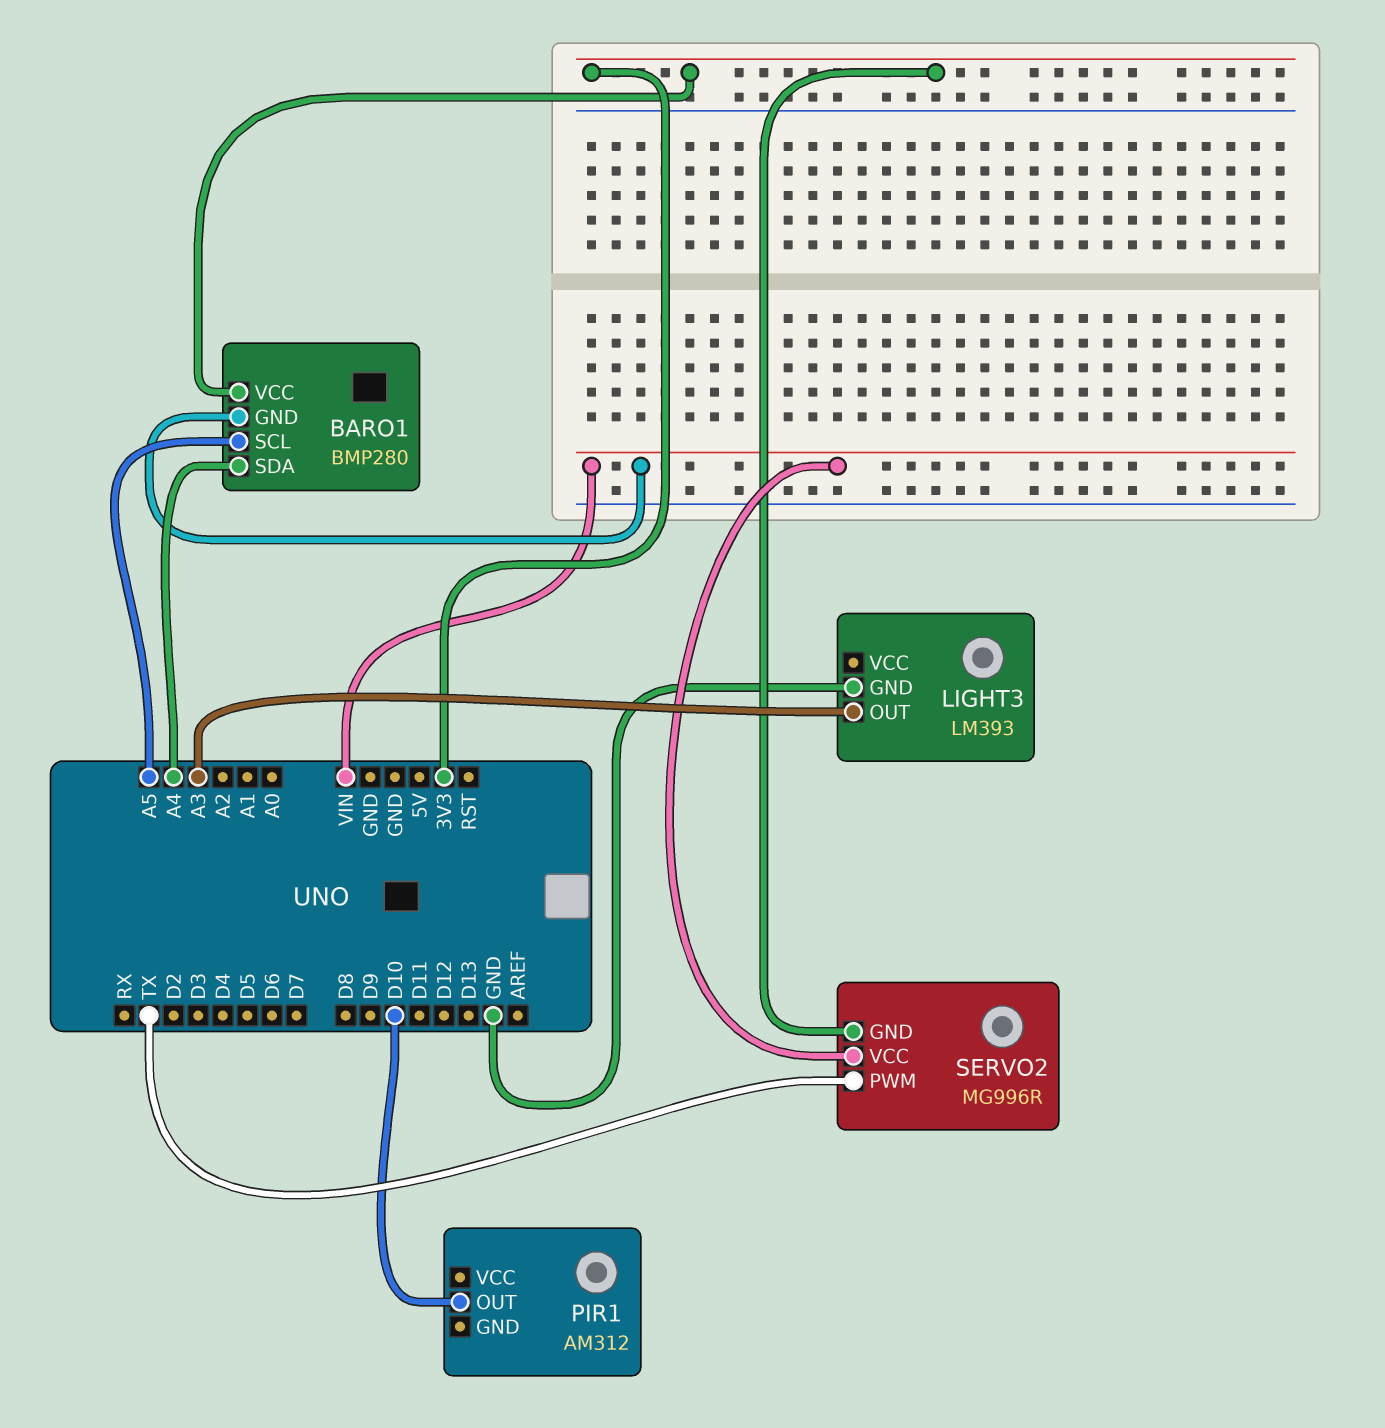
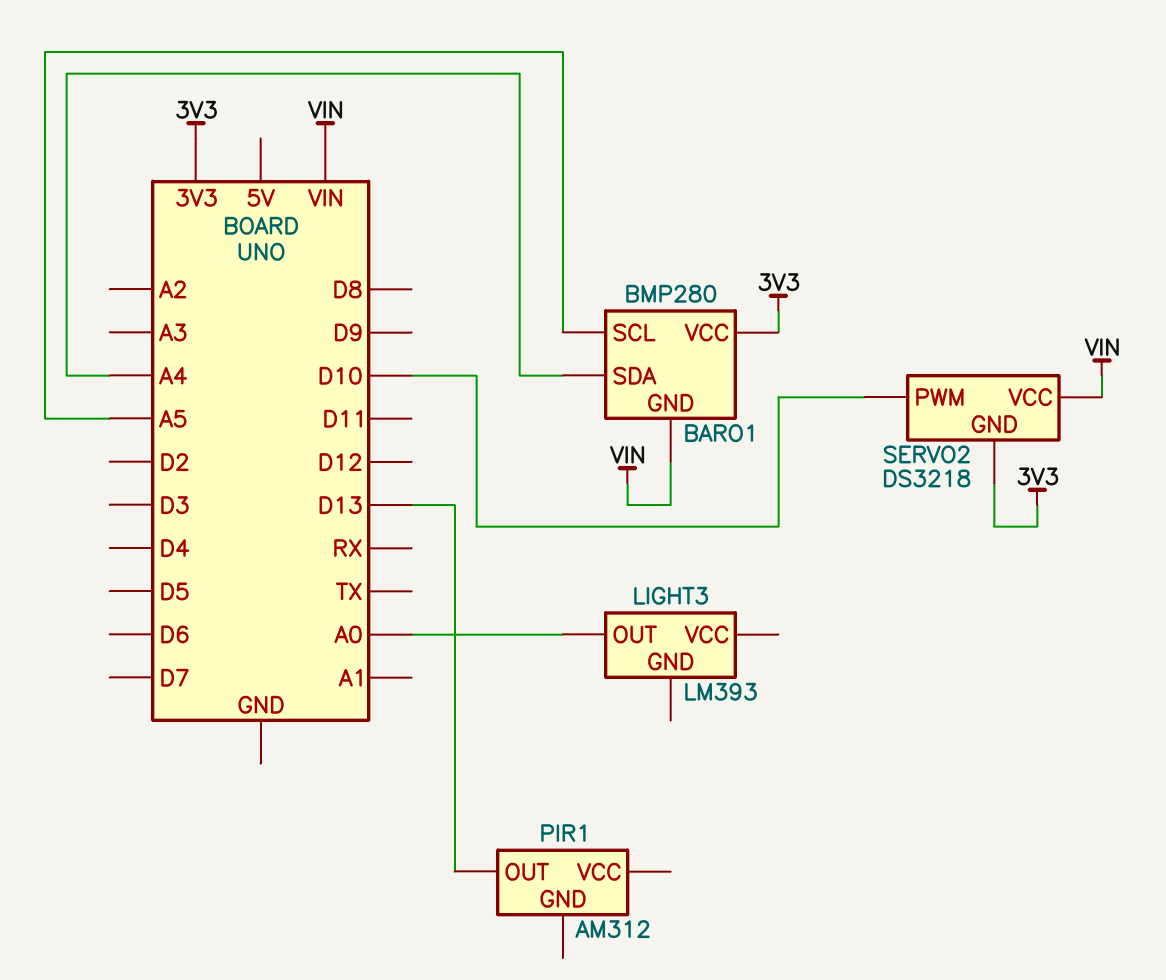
LIGHT3 pin GND: GND -> none
LIGHT3 pin OUT: A3 -> A0
PIR1 pin OUT: D10 -> D13
SERVO2: MG996R -> DS3218
SERVO2 pin PWM: TX -> D10

